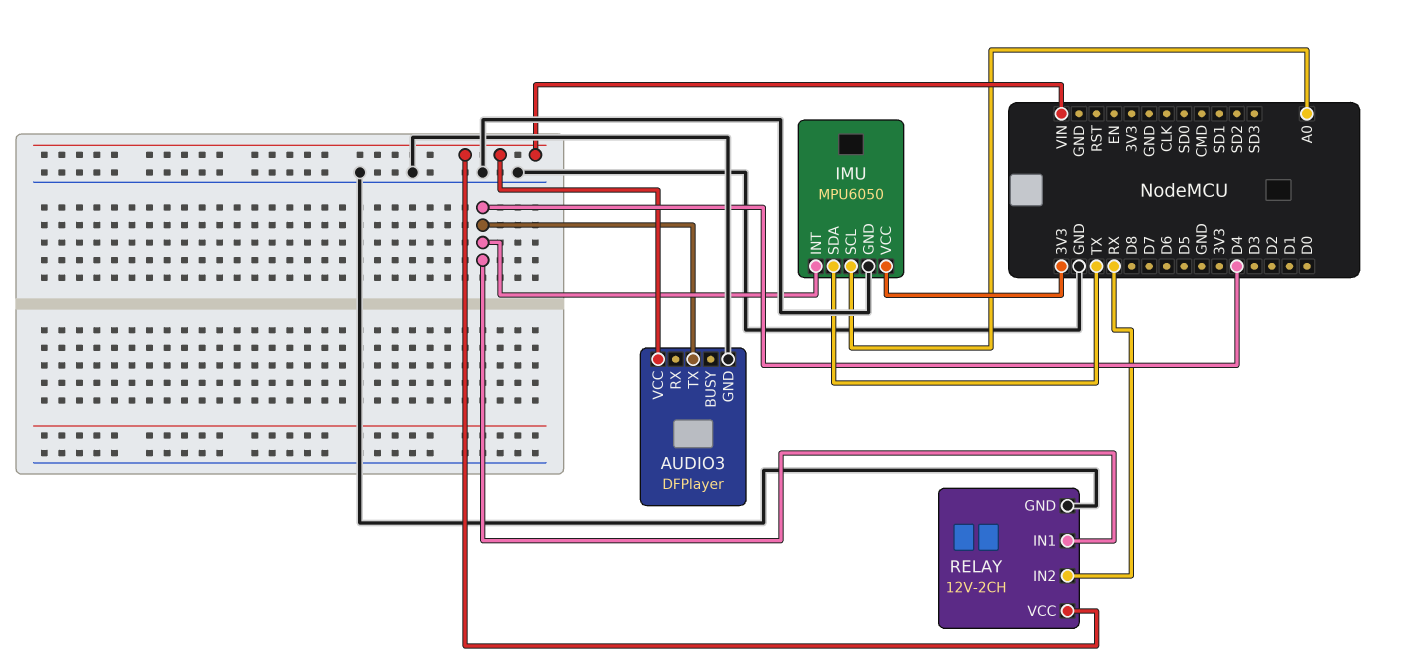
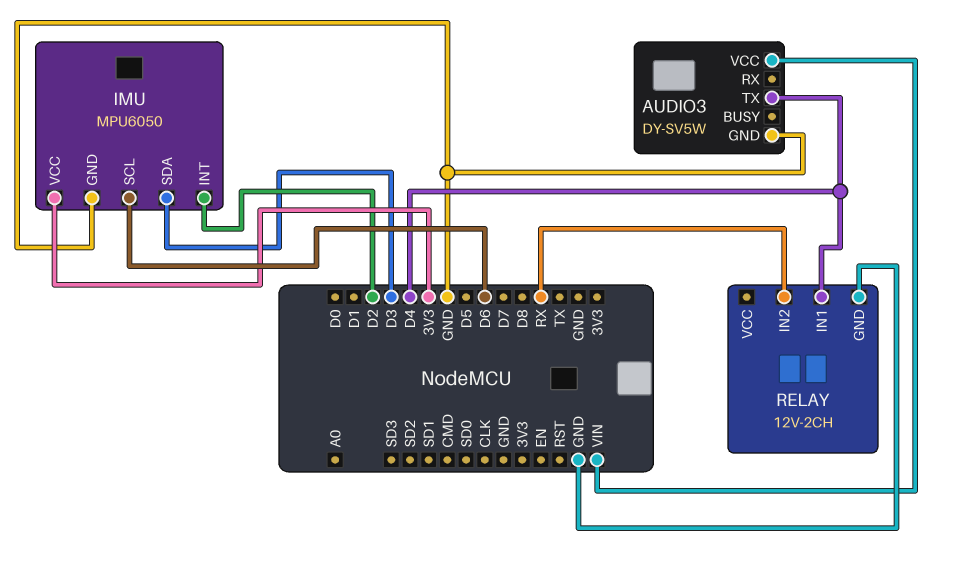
AUDIO3: DFPlayer -> DY-SV5W
IMU pin INT: D4 -> D2
IMU pin SCL: A0 -> D6
IMU pin SDA: TX -> D3
RELAY pin VCC: VIN -> none

